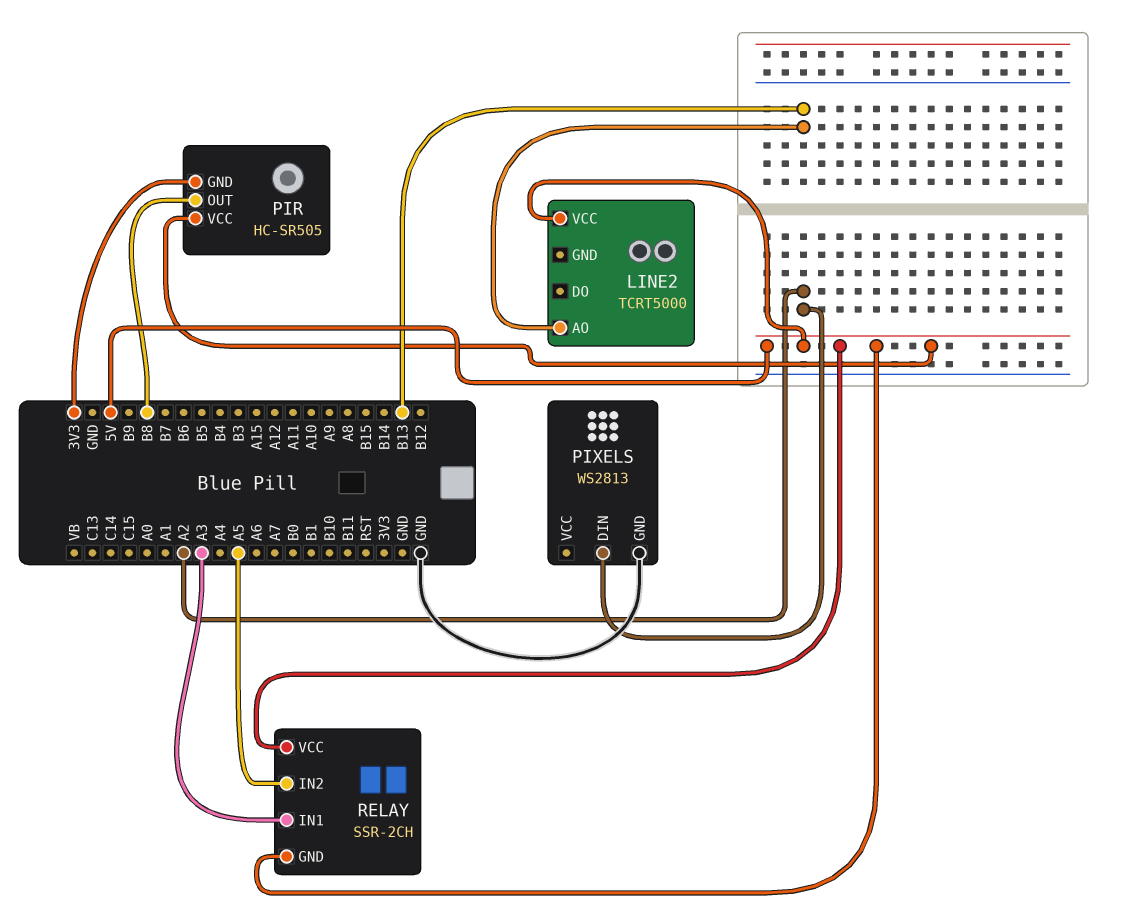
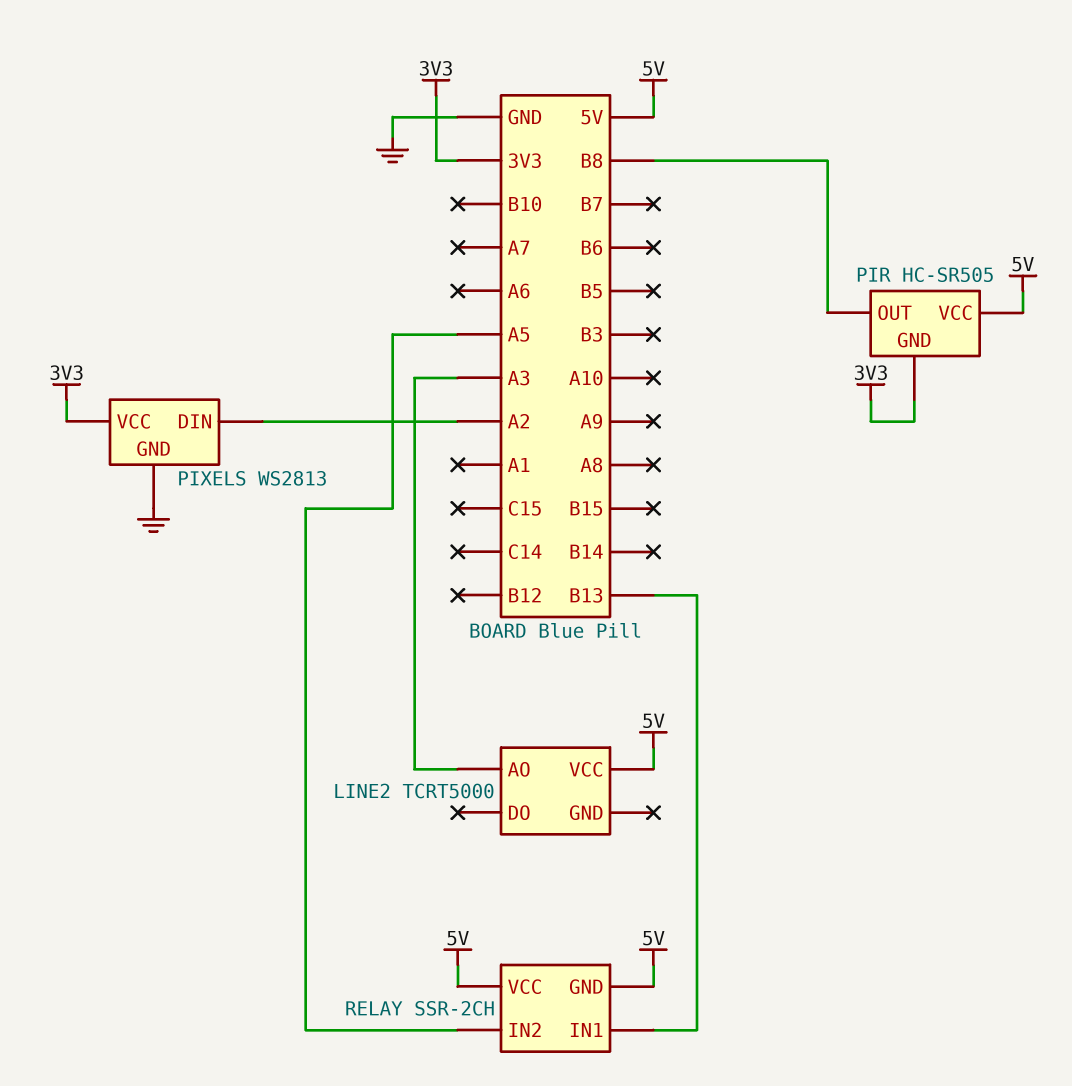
LINE2 pin AO: B13 -> A3
PIXELS pin VCC: none -> 3V3
RELAY pin IN1: A3 -> B13

